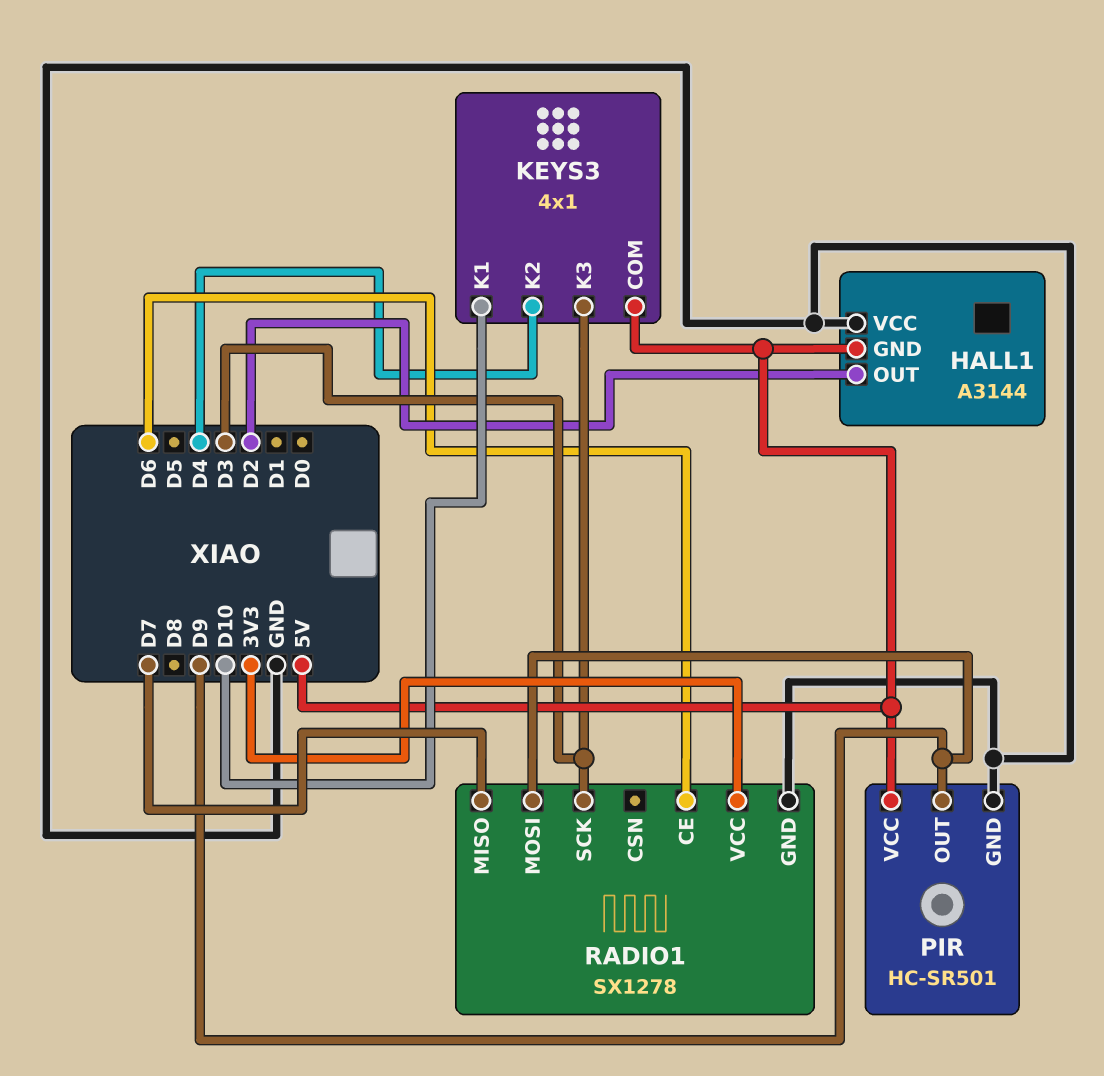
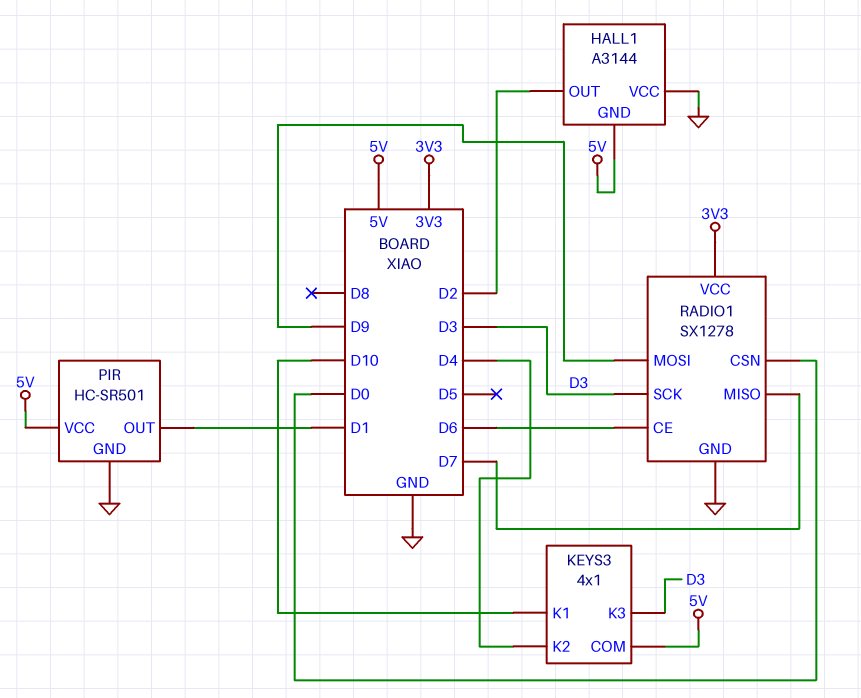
PIR pin OUT: D9 -> D1
RADIO1 pin CSN: none -> D0

